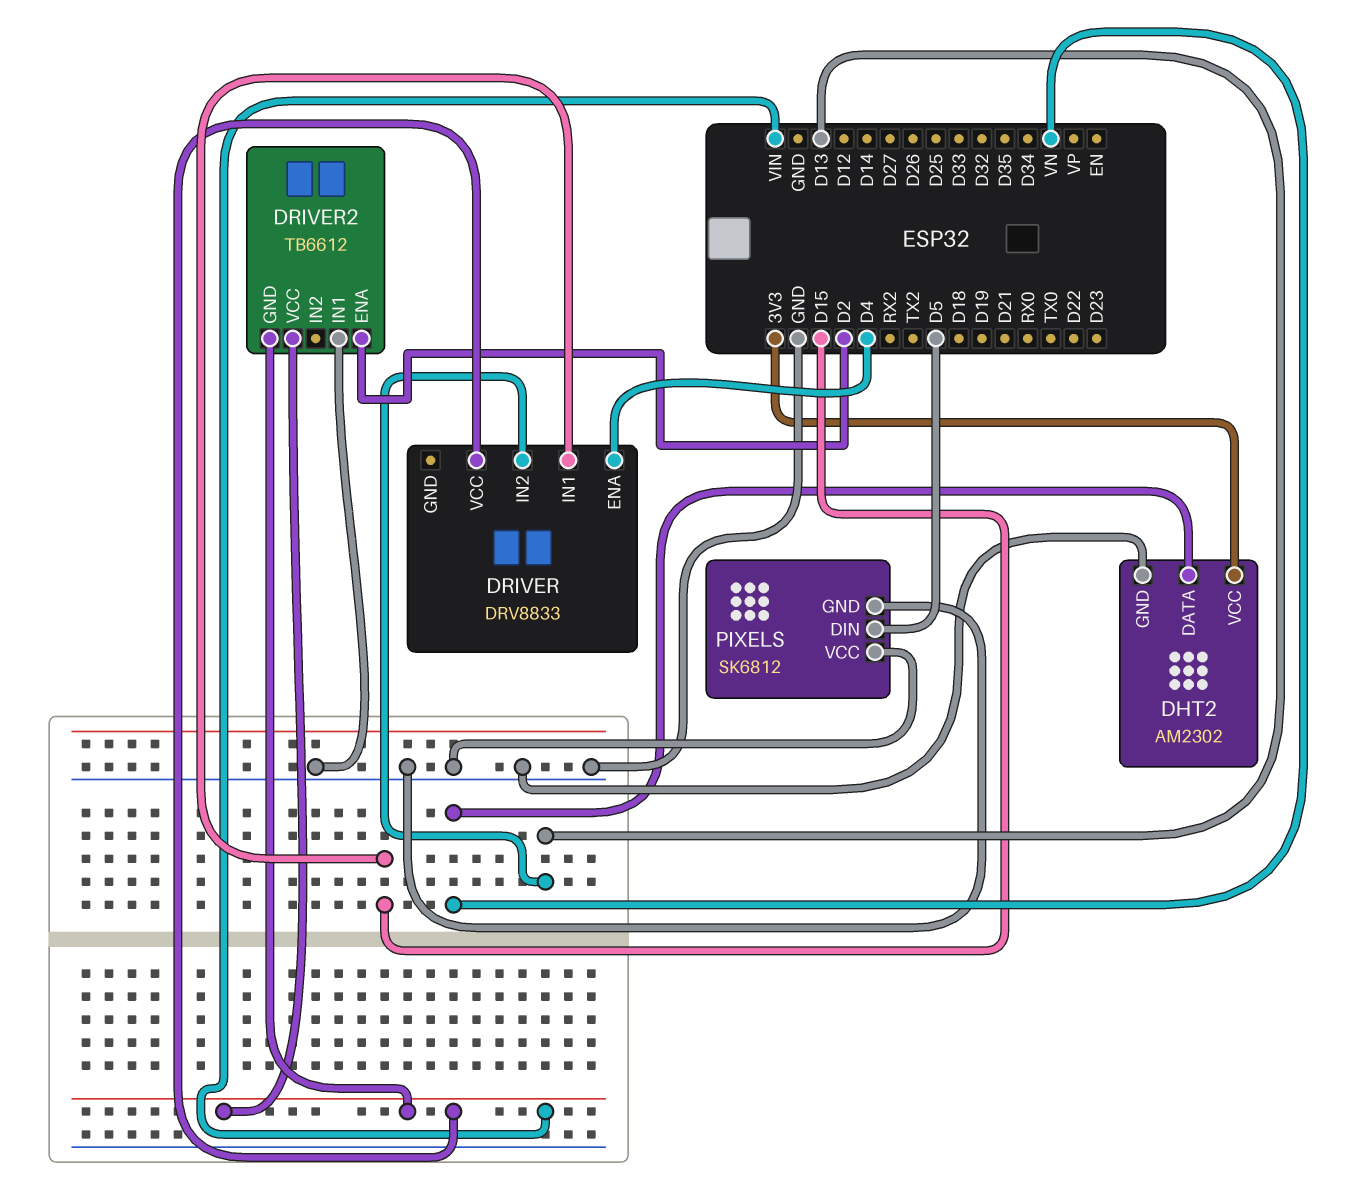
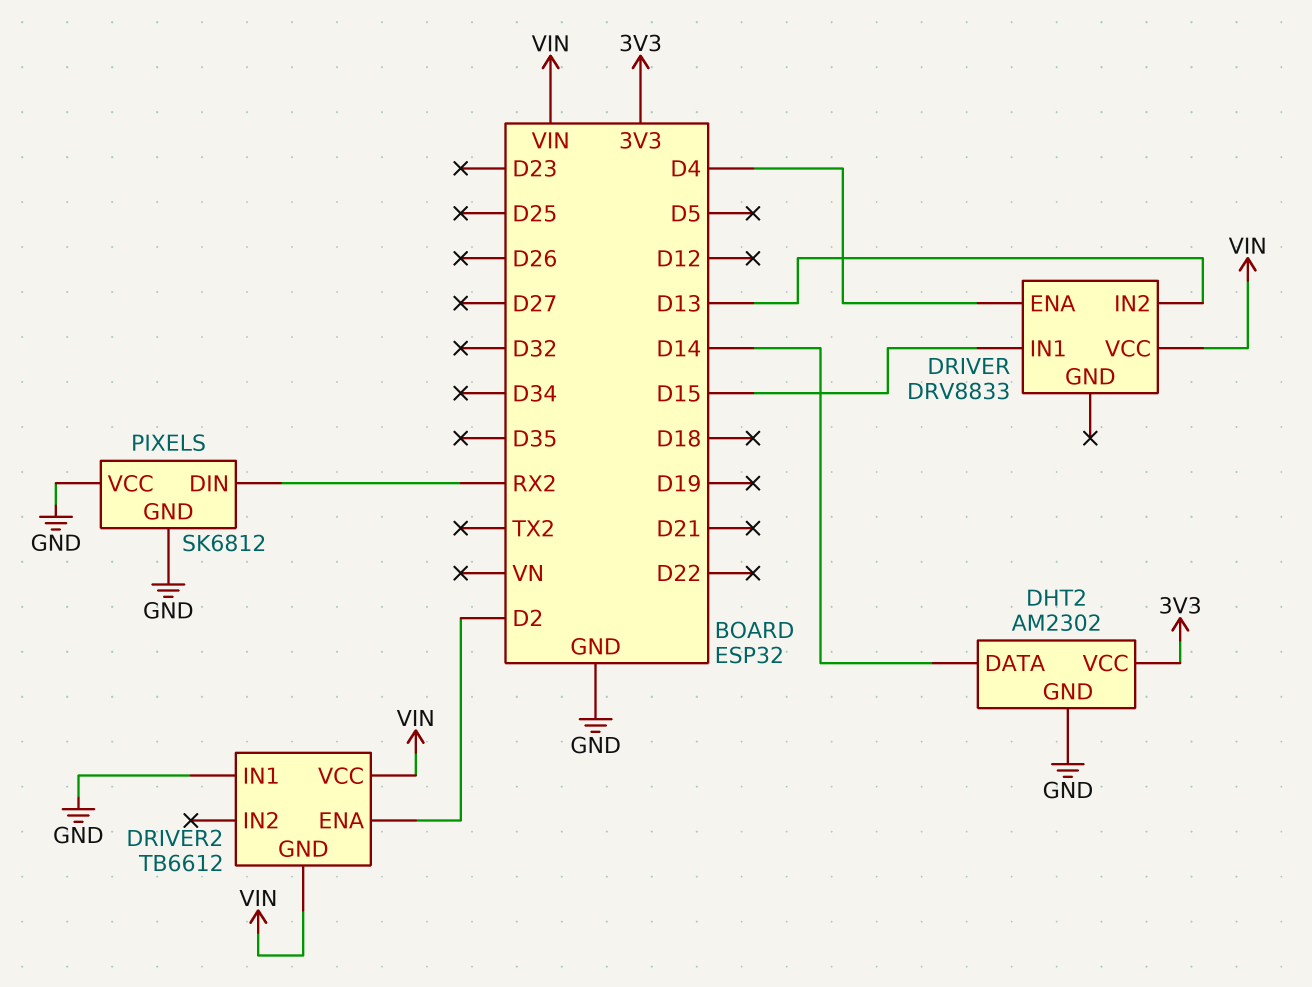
DHT2 pin DATA: VN -> D14
PIXELS pin DIN: D5 -> RX2

